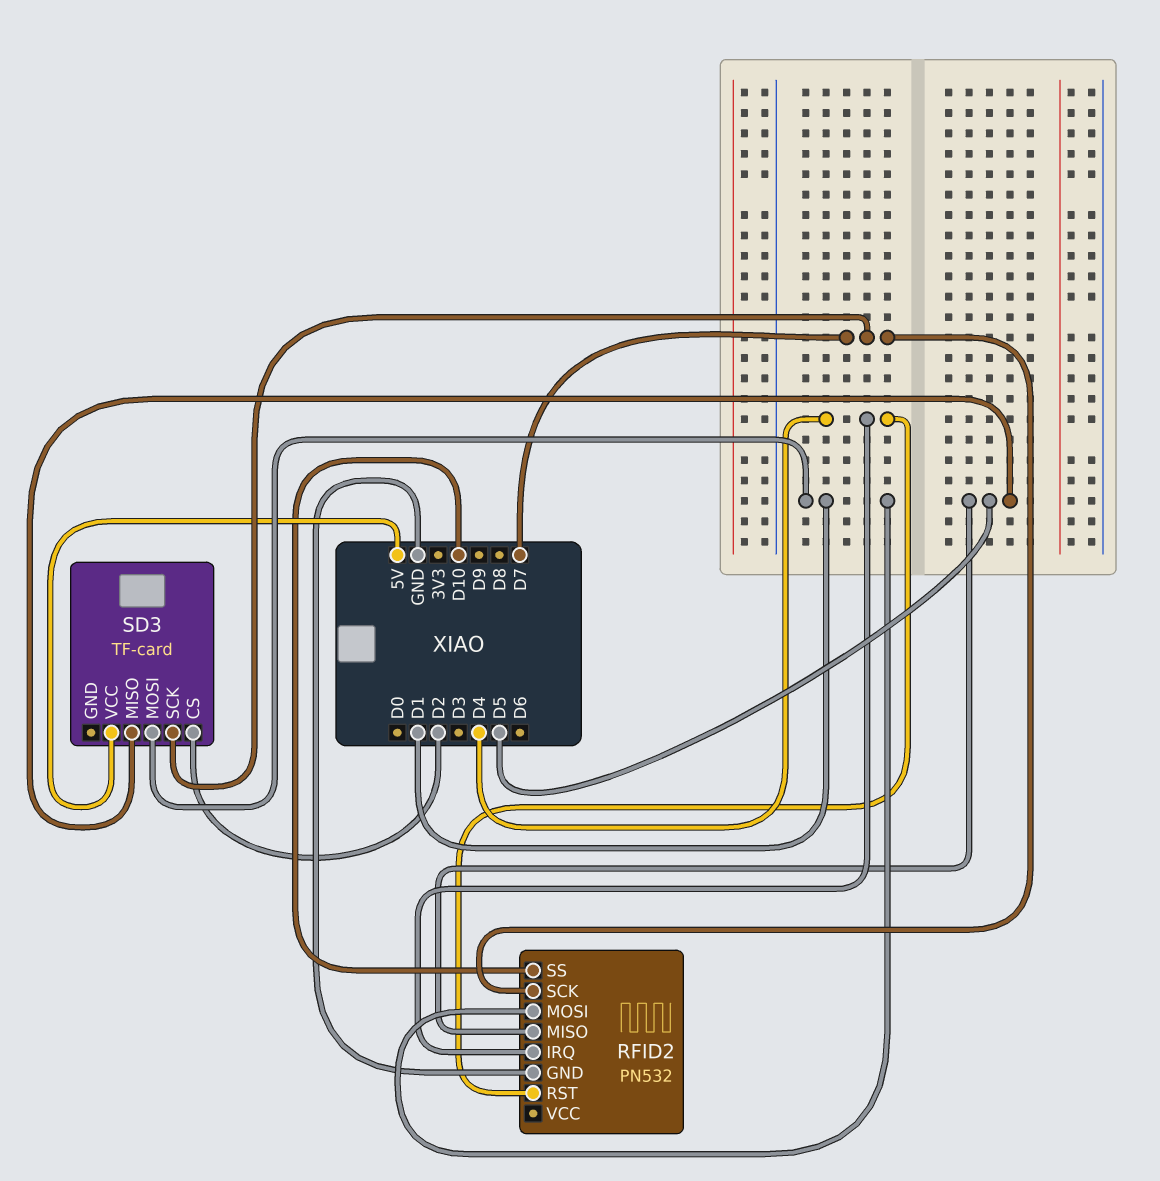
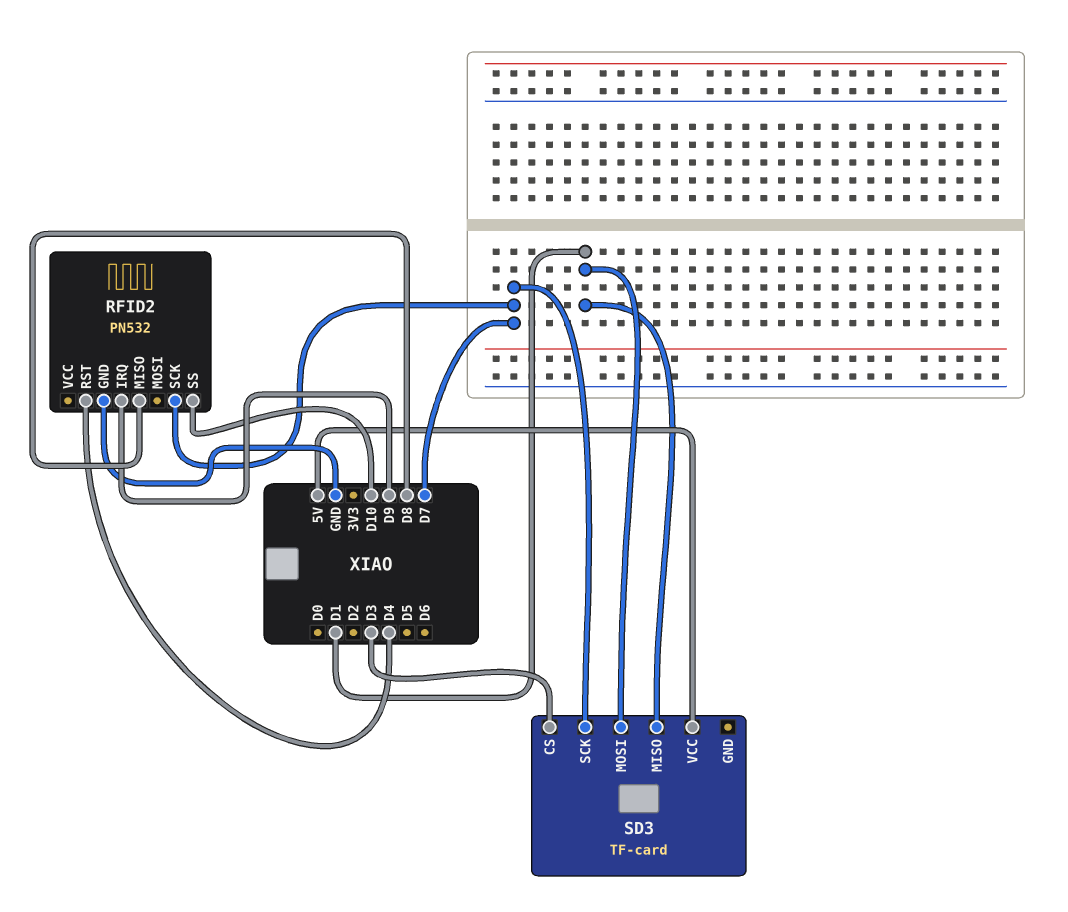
RFID2 pin IRQ: D4 -> D9
RFID2 pin MISO: D5 -> D8
RFID2 pin MOSI: D1 -> none
SD3 pin CS: D2 -> D3
SD3 pin MISO: D5 -> D1

